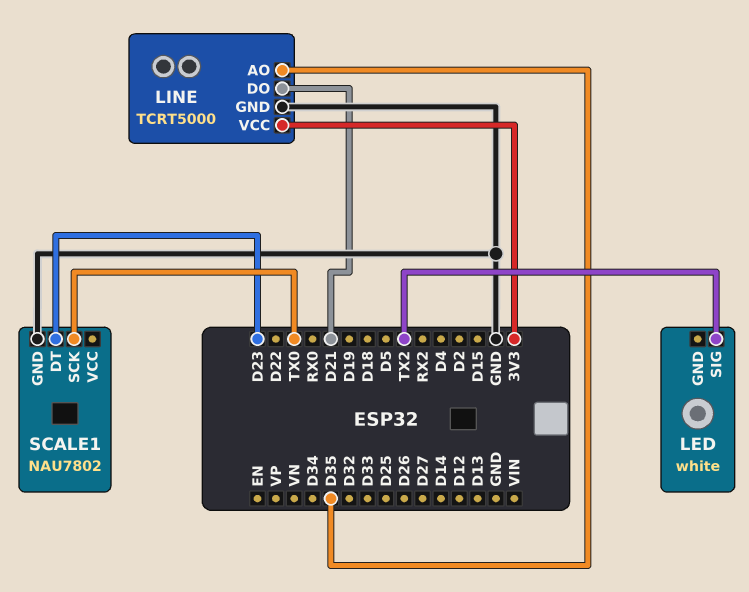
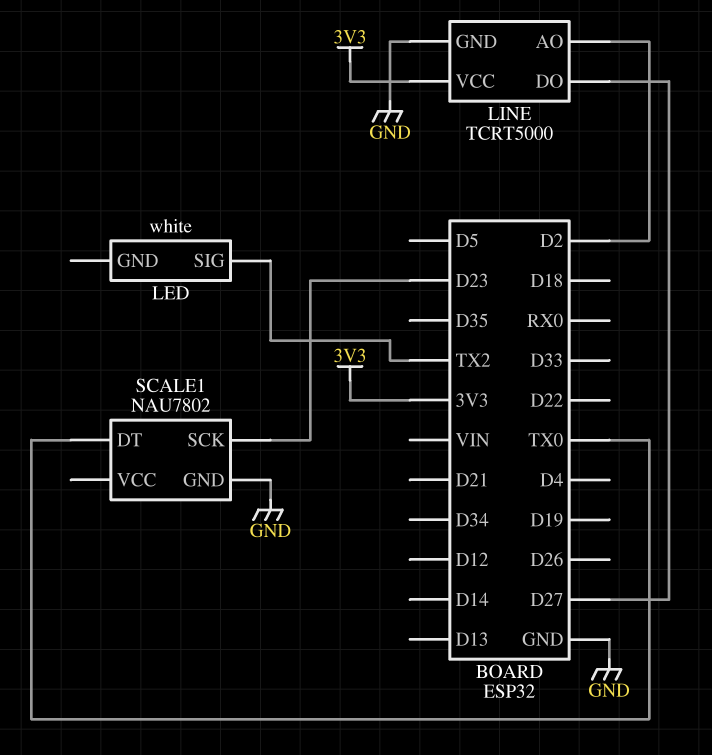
LINE pin AO: D35 -> D2
LINE pin DO: D21 -> D27
SCALE1 pin DT: D23 -> TX0
SCALE1 pin SCK: TX0 -> D23

